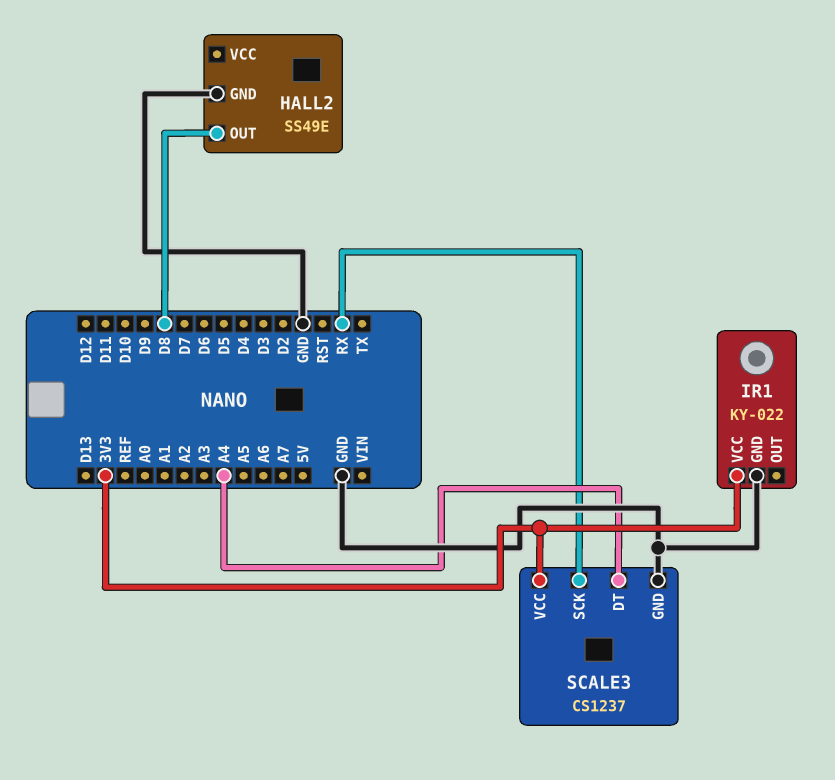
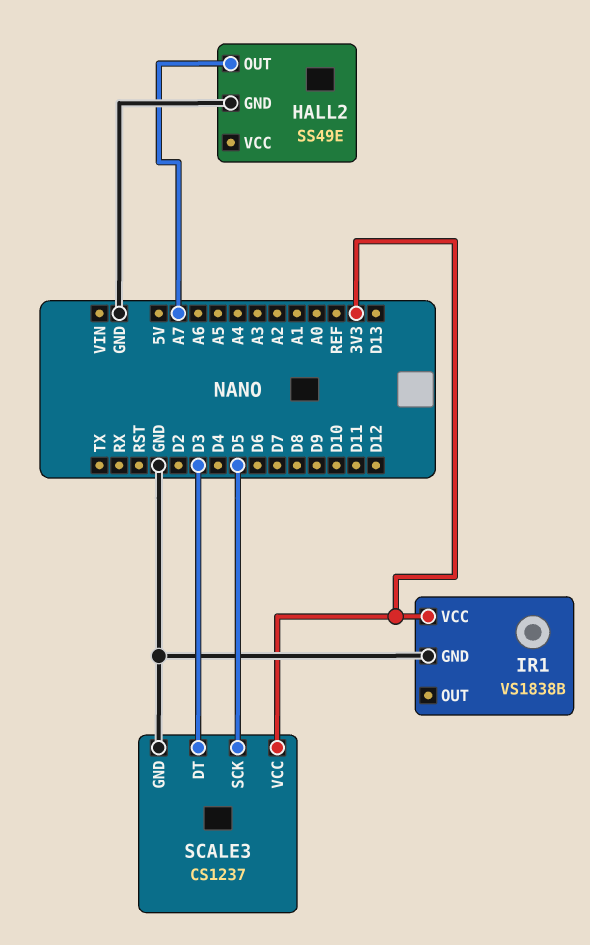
HALL2 pin OUT: D8 -> A7
IR1: KY-022 -> VS1838B
SCALE3 pin DT: A4 -> D3
SCALE3 pin SCK: RX -> D5

